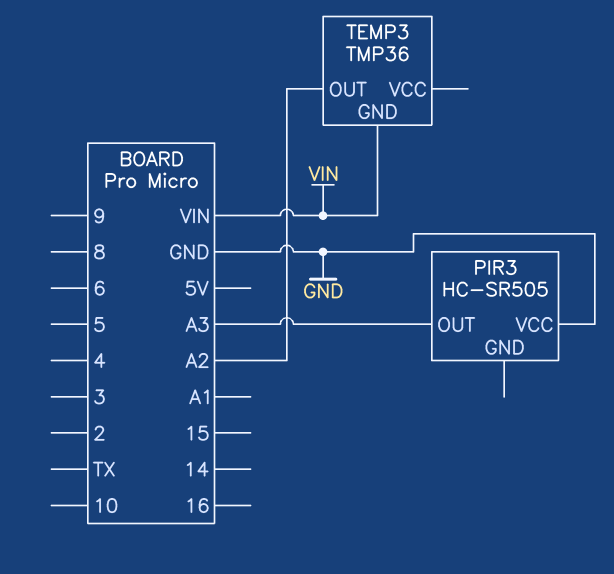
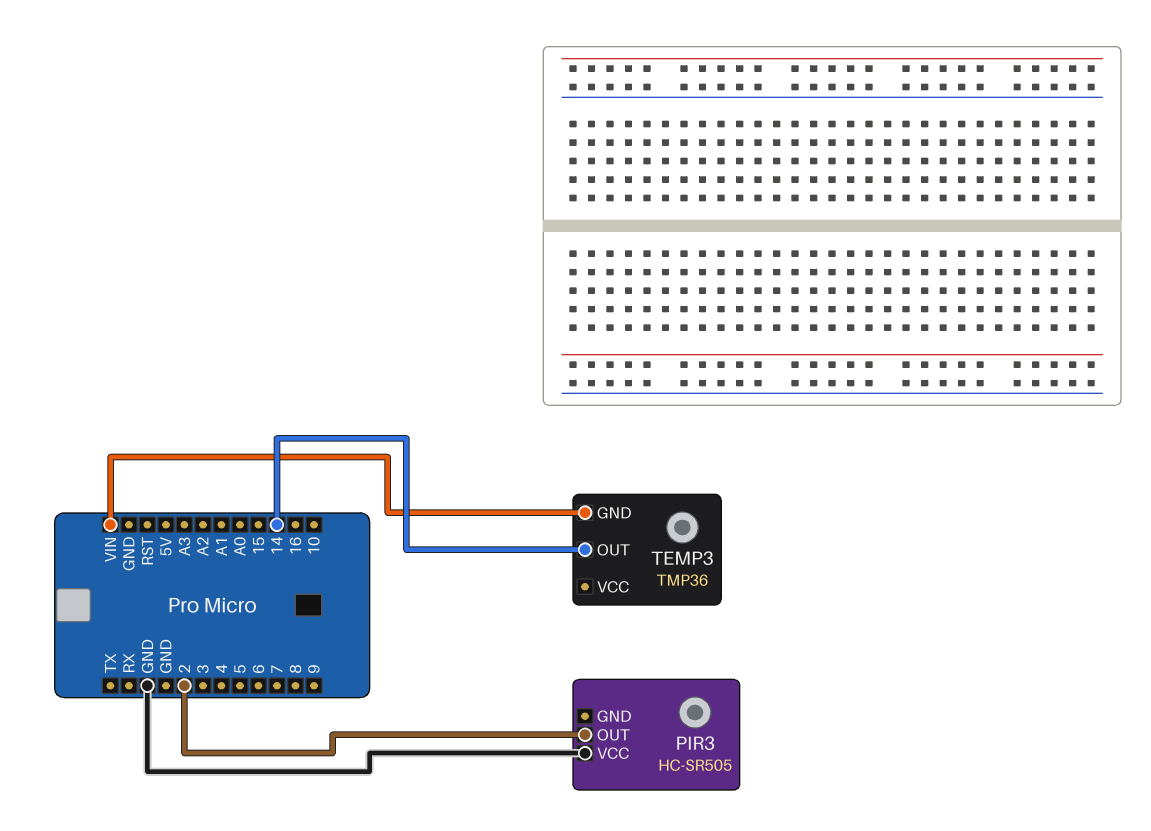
PIR3 pin OUT: A3 -> 2
TEMP3 pin OUT: A2 -> 14

